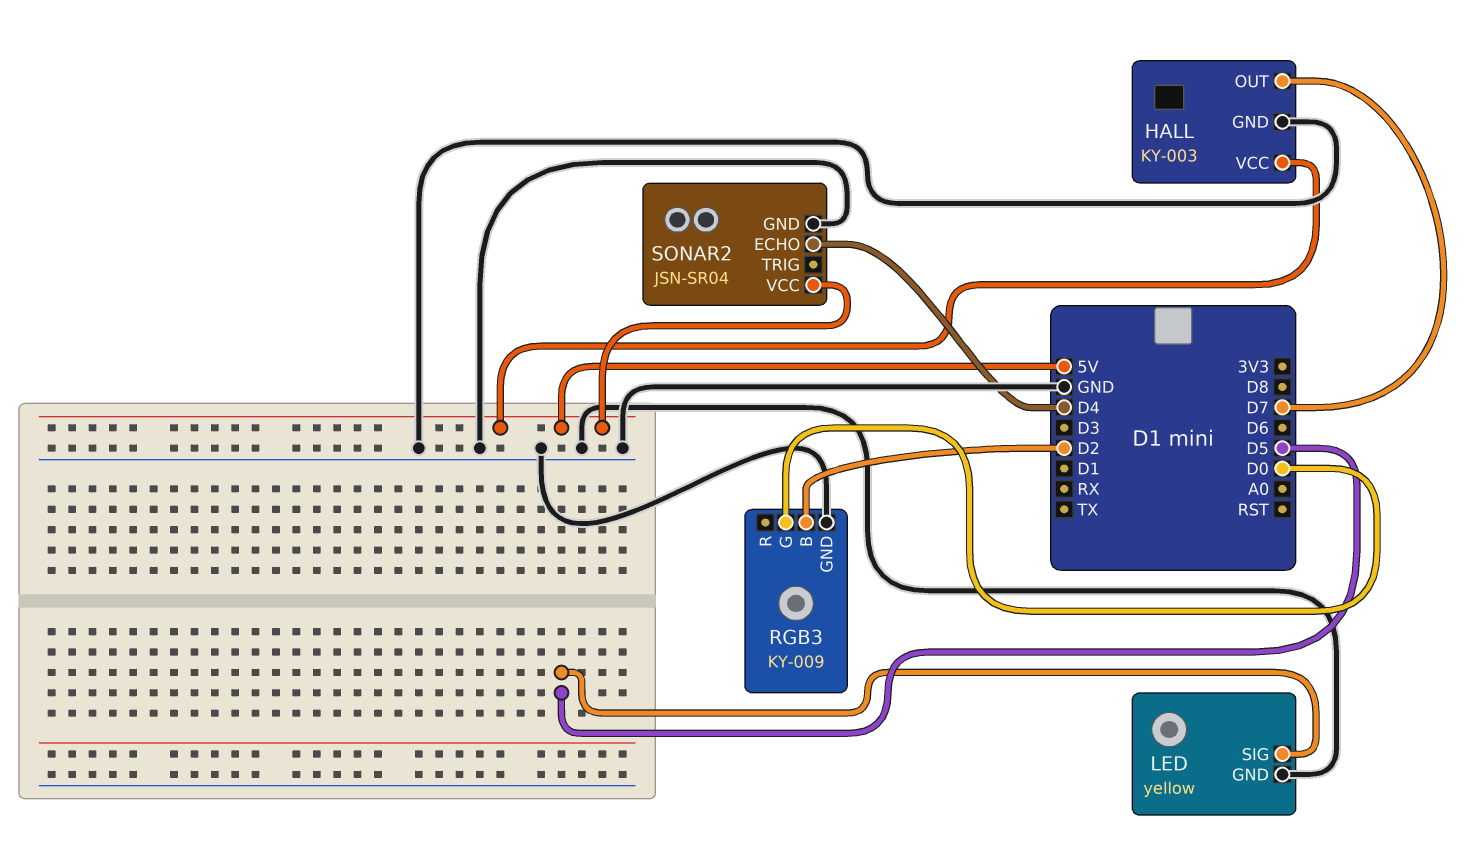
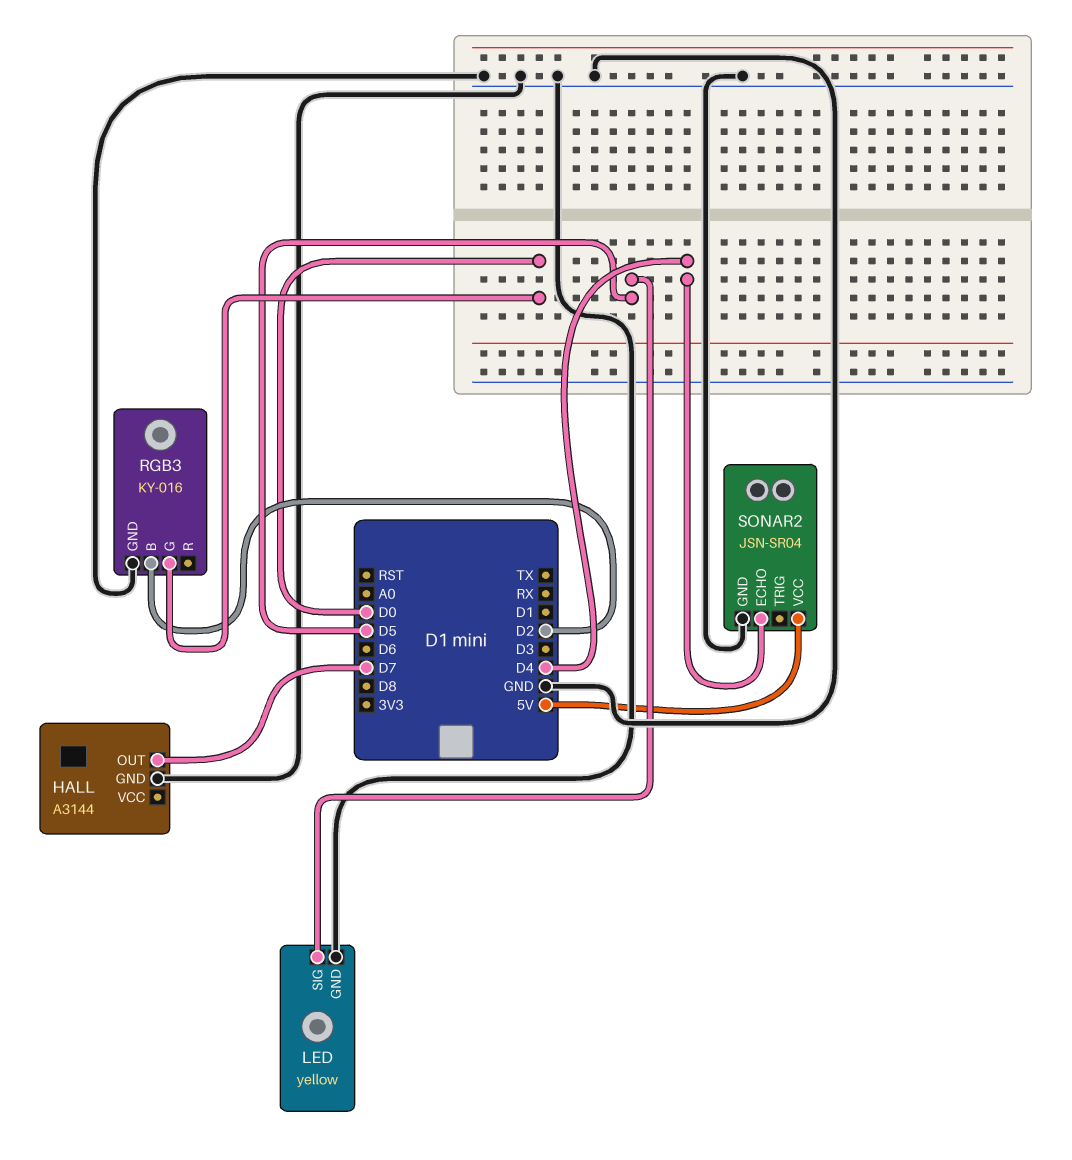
HALL: KY-003 -> A3144
HALL pin VCC: 5V -> none
RGB3: KY-009 -> KY-016

